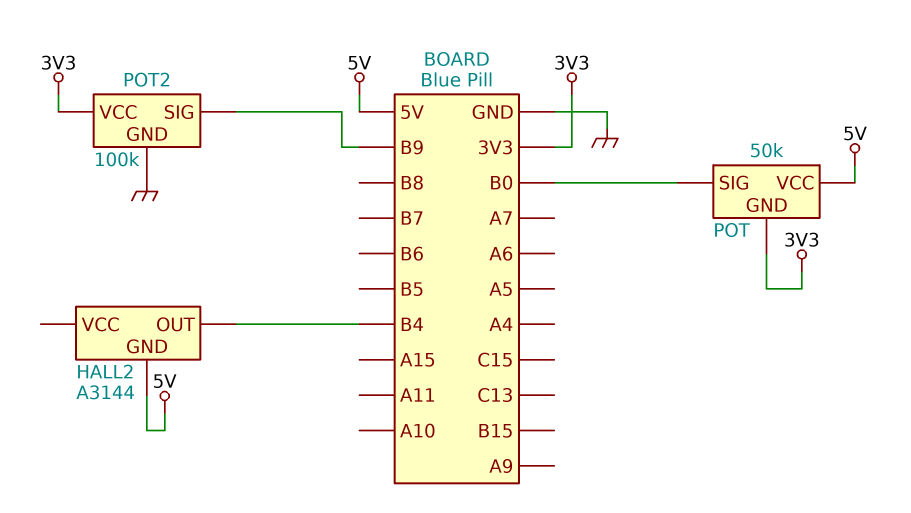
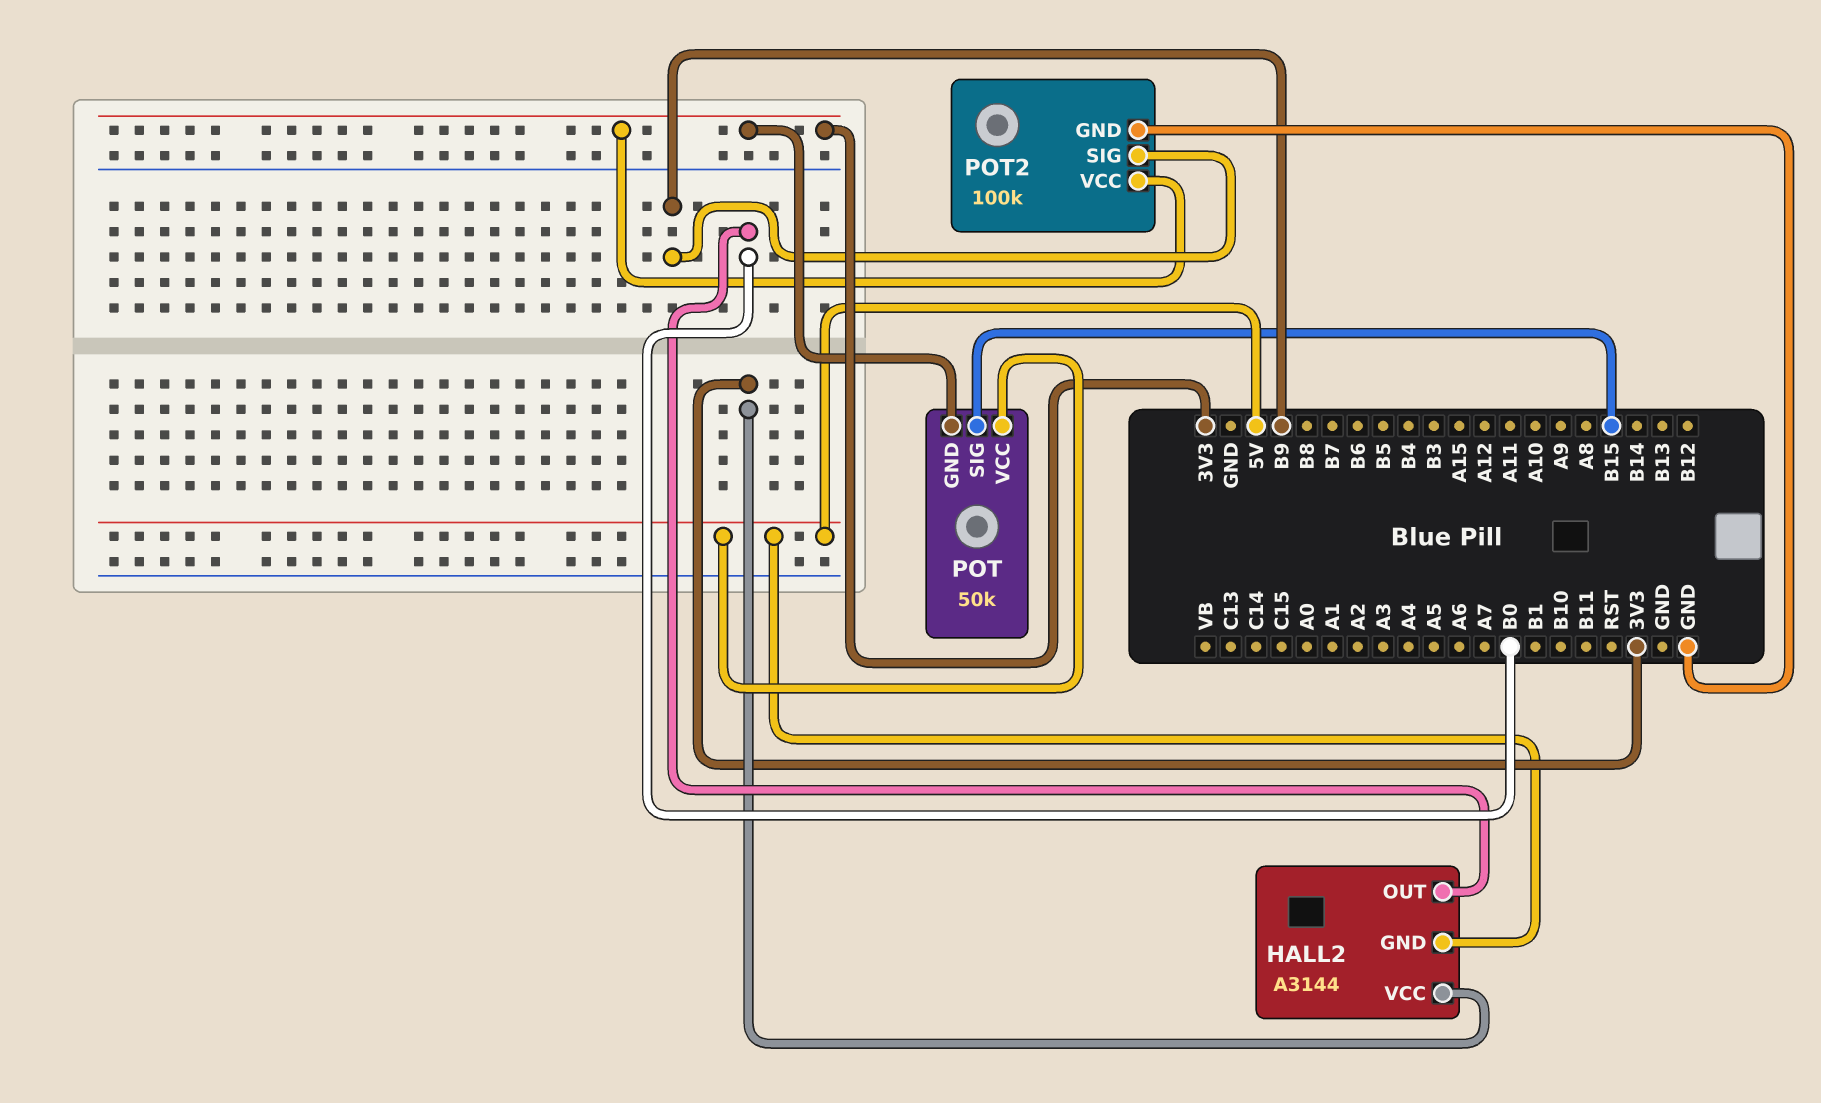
HALL2 pin OUT: B4 -> B0
HALL2 pin VCC: none -> 3V3
POT pin SIG: B0 -> B15

